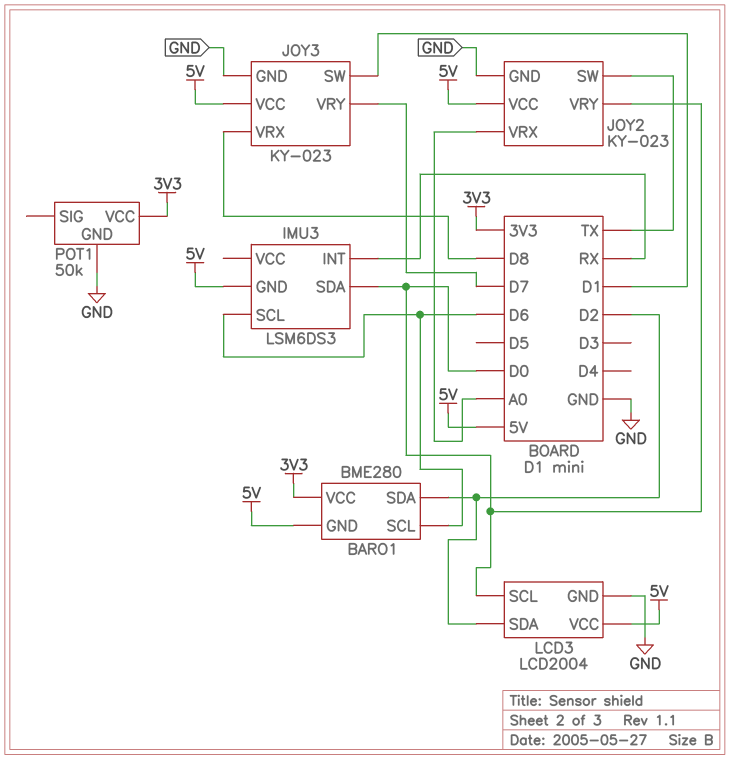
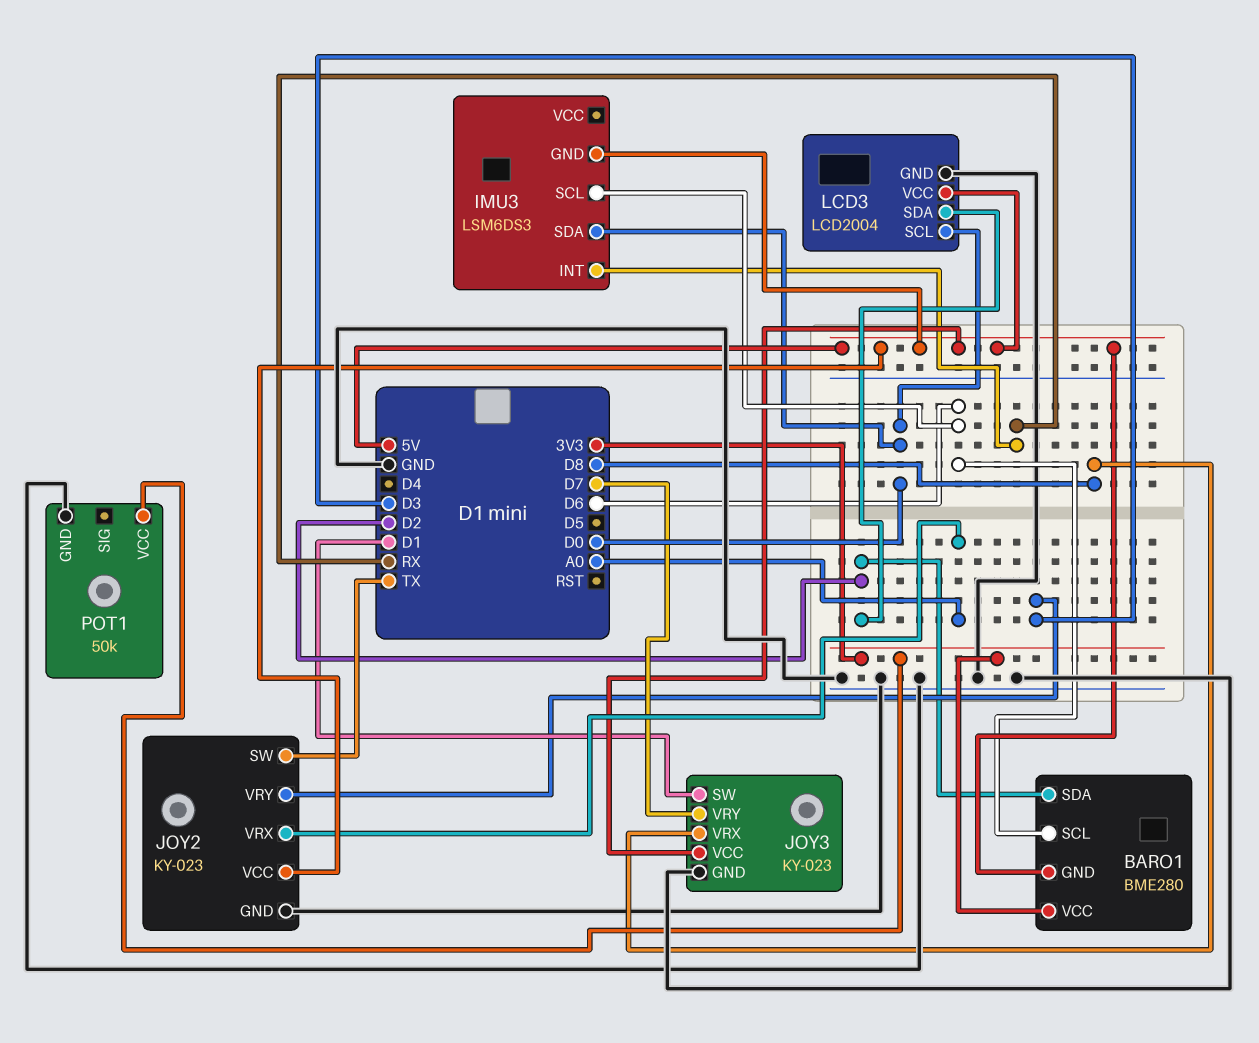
JOY2 pin VRY: D0 -> D3

